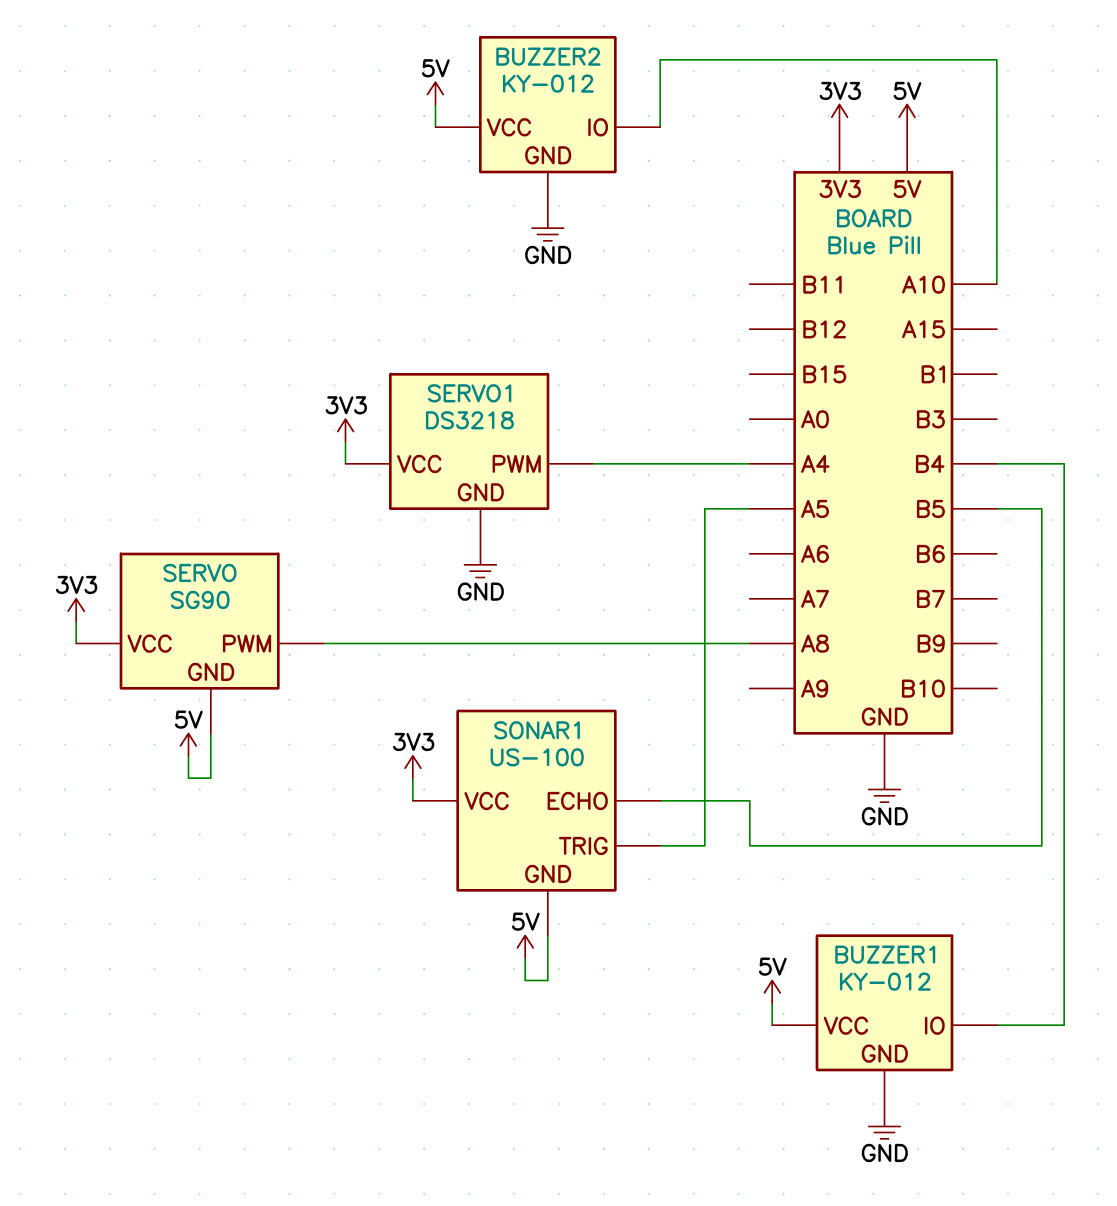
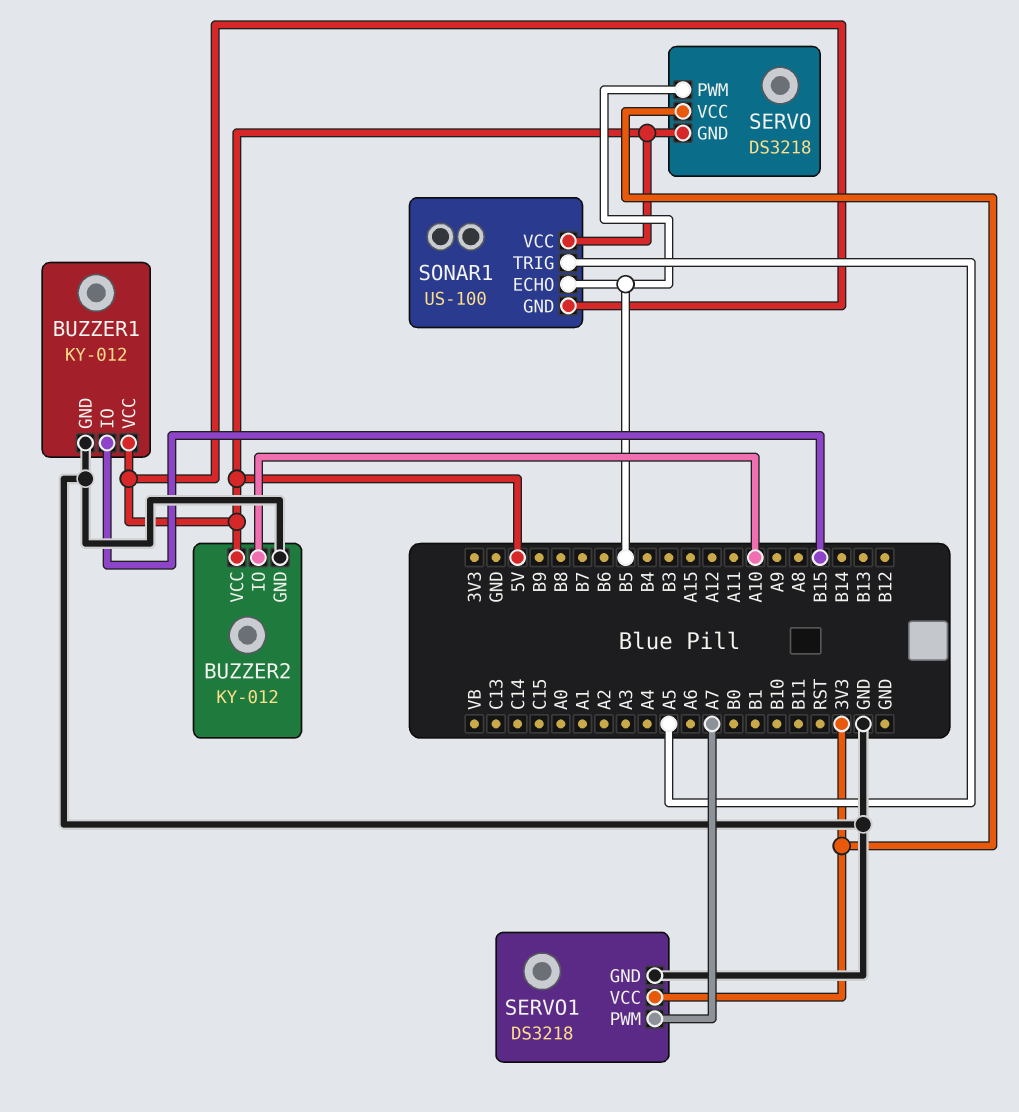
BUZZER1 pin IO: B4 -> B15
SERVO: SG90 -> DS3218
SERVO pin PWM: A8 -> B5
SERVO1 pin PWM: A4 -> A7
SONAR1 pin VCC: 3V3 -> 5V

